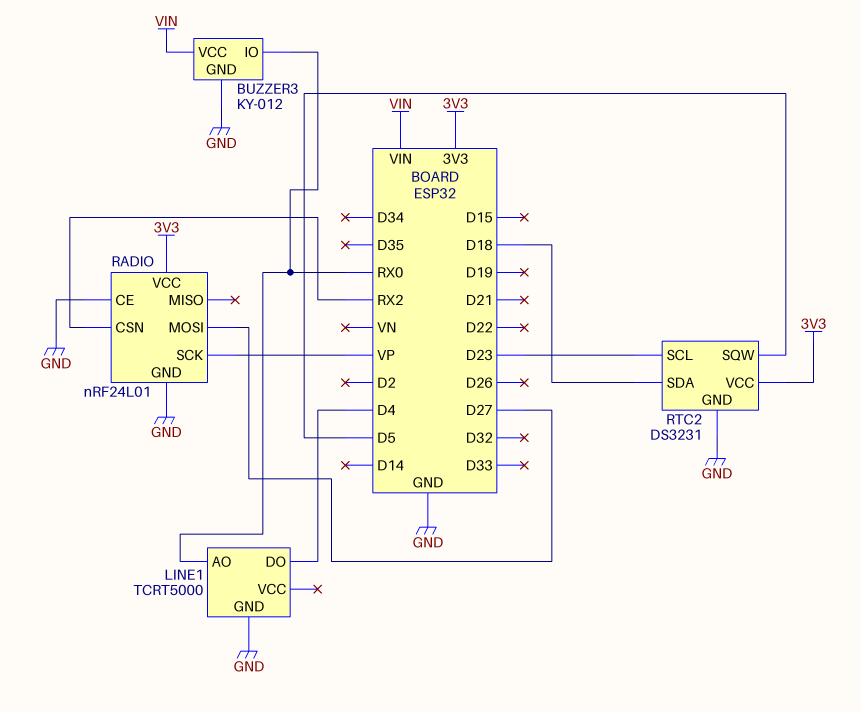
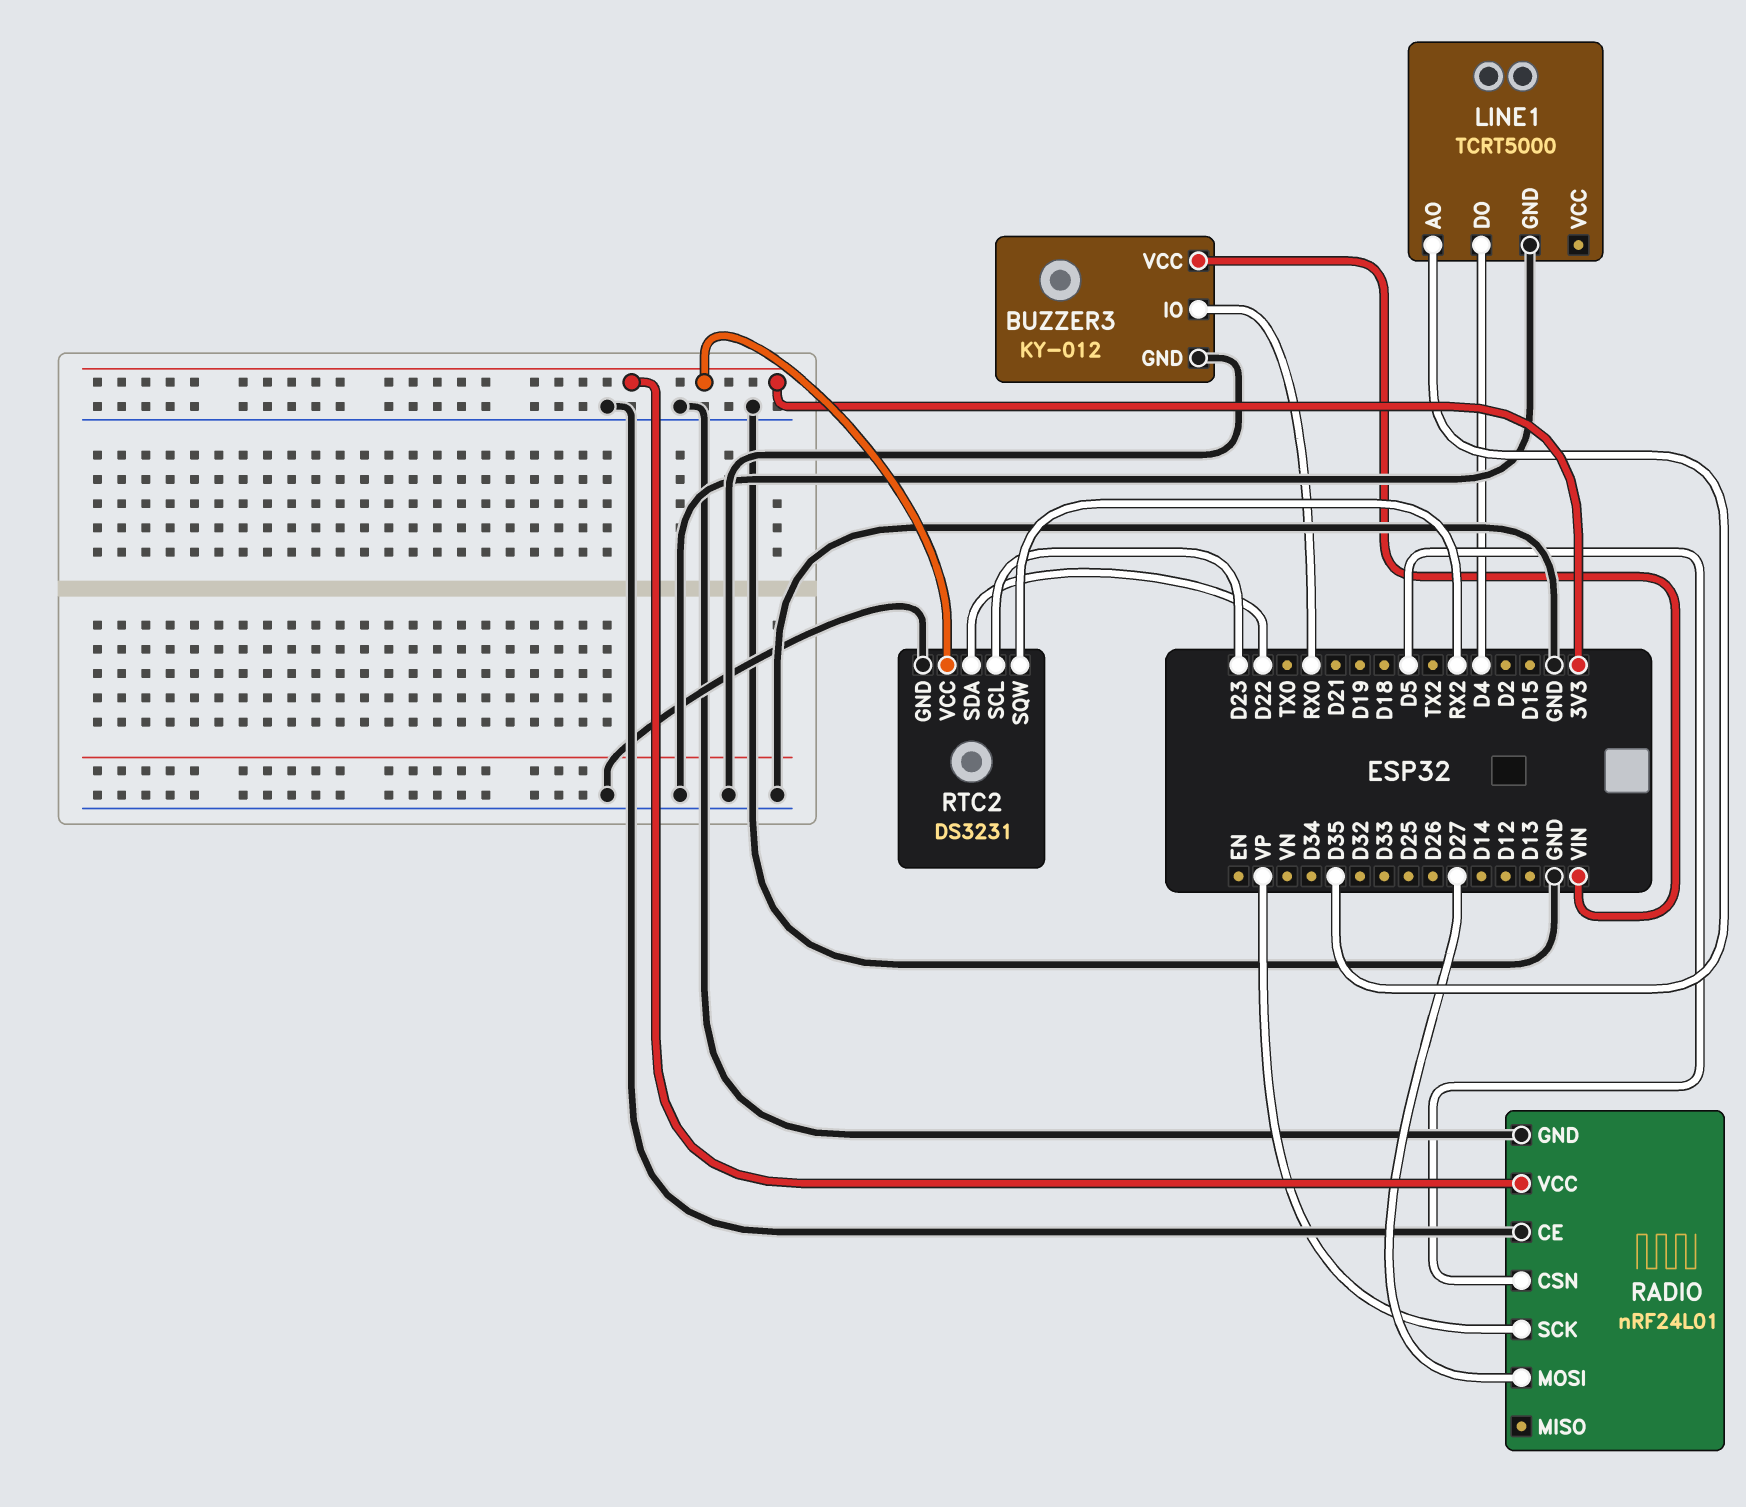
LINE1 pin AO: RX0 -> D35
RADIO pin CSN: RX2 -> D5
RTC2 pin SDA: D18 -> D22
RTC2 pin SQW: D5 -> RX2

